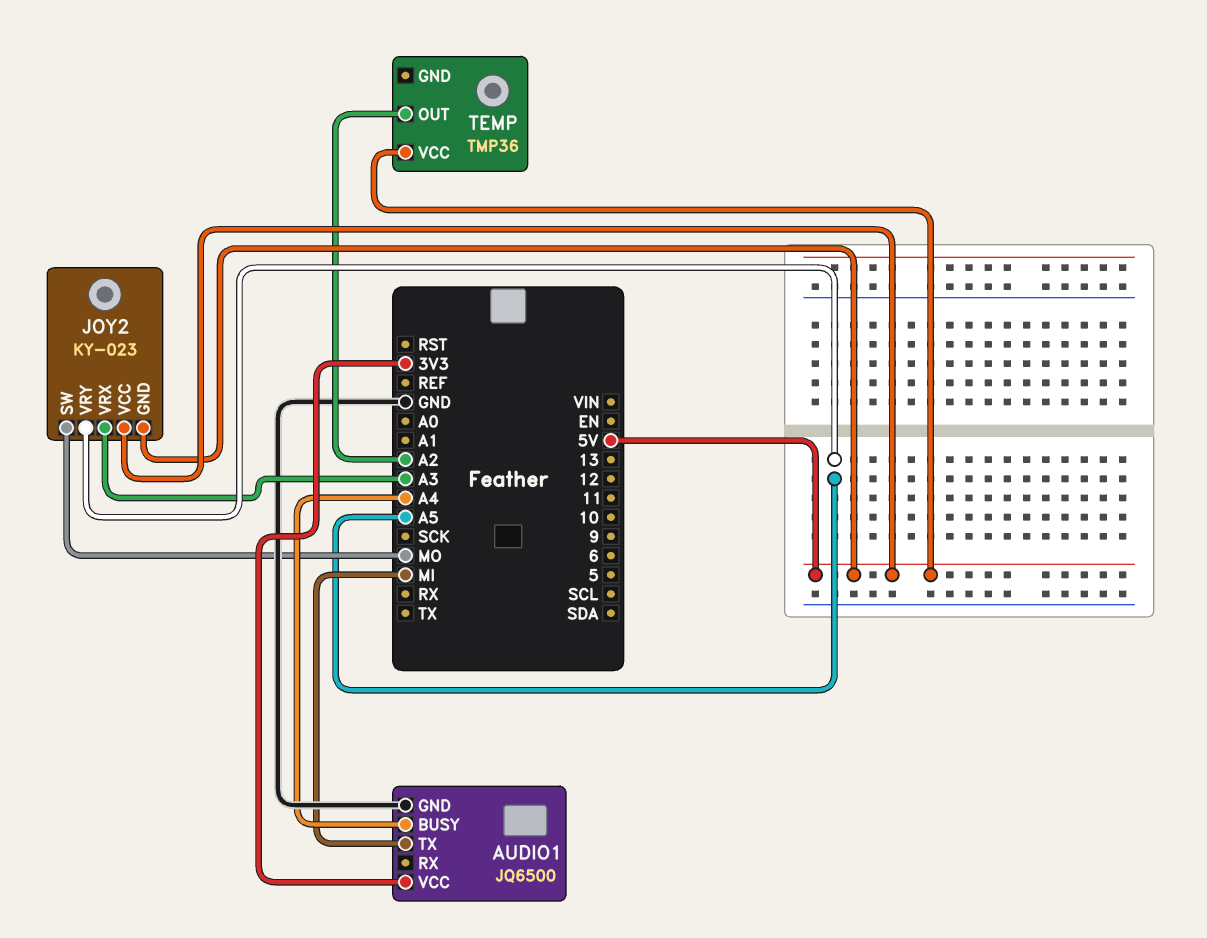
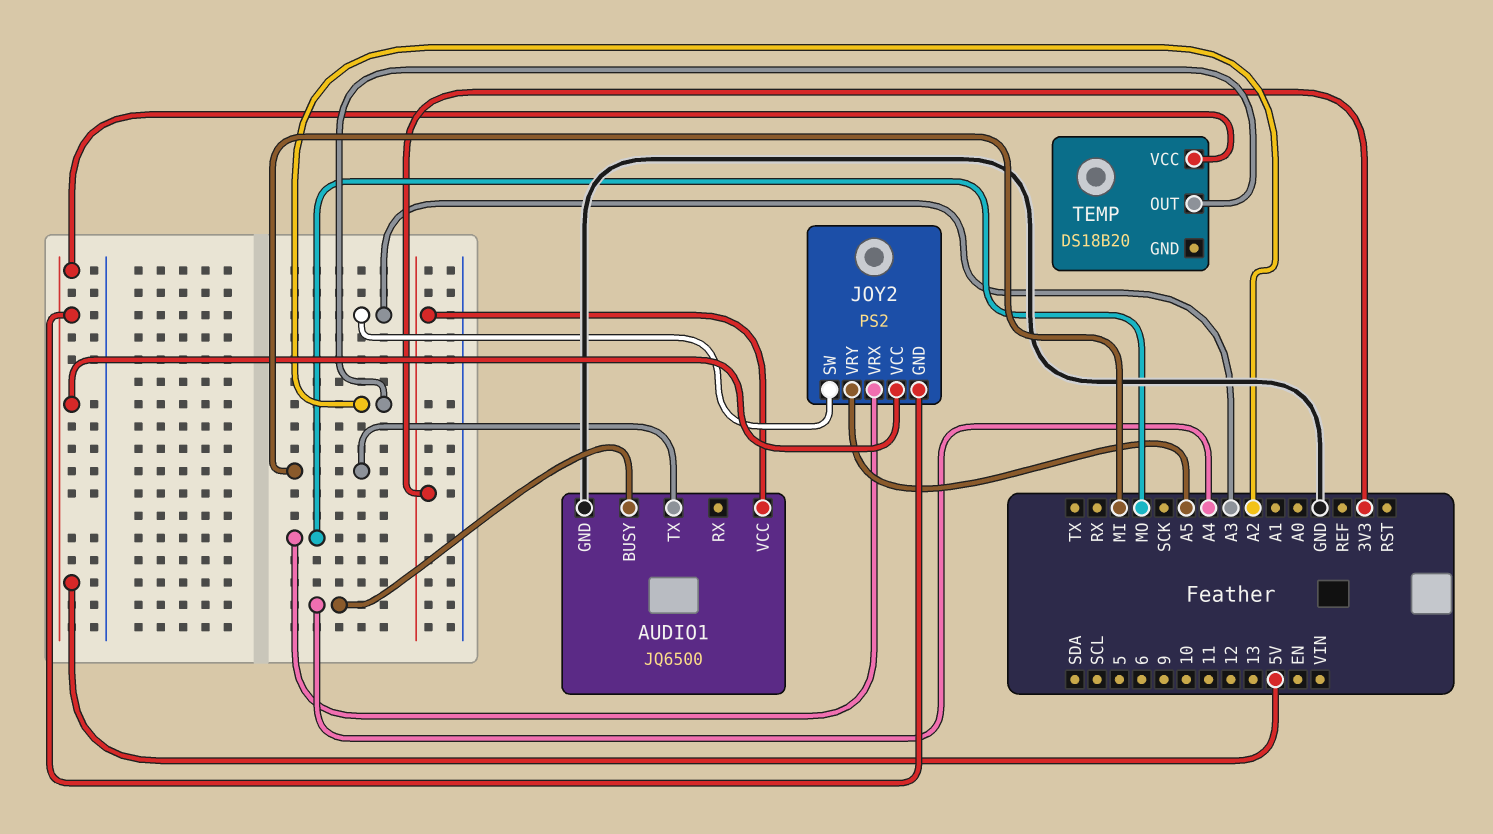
JOY2: KY-023 -> PS2
JOY2 pin SW: MO -> A3
JOY2 pin VRX: A3 -> MO
TEMP: TMP36 -> DS18B20

